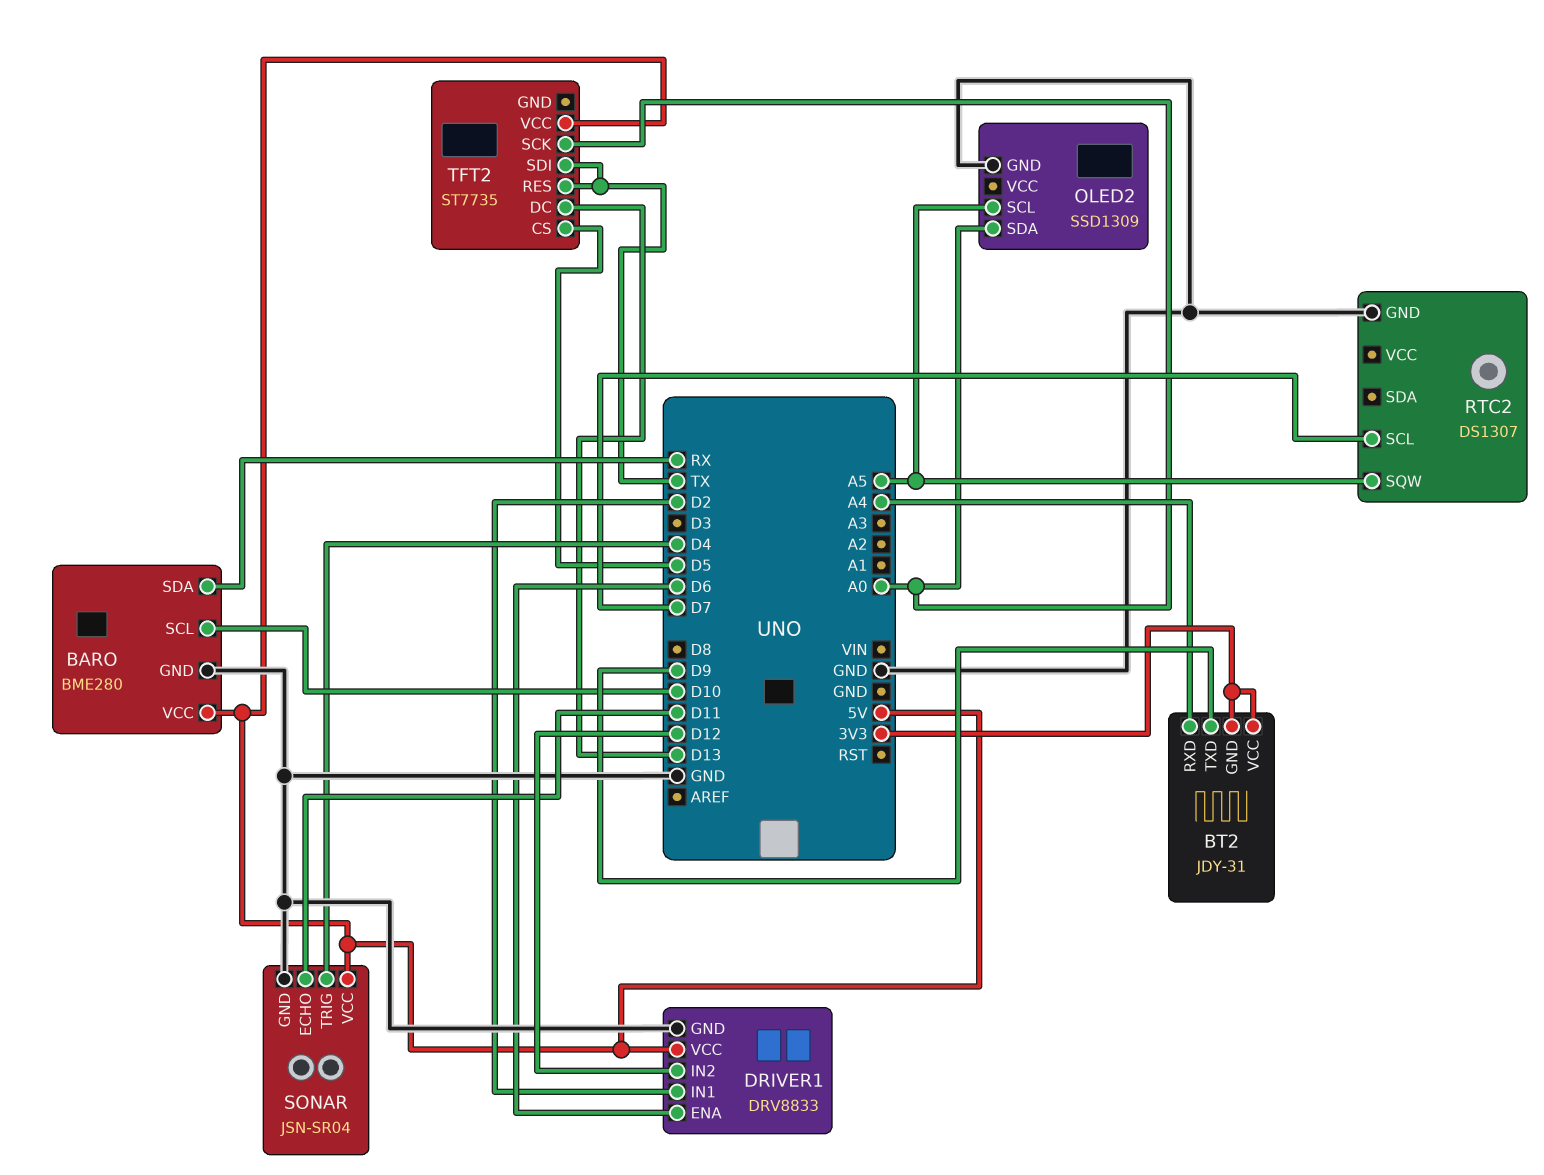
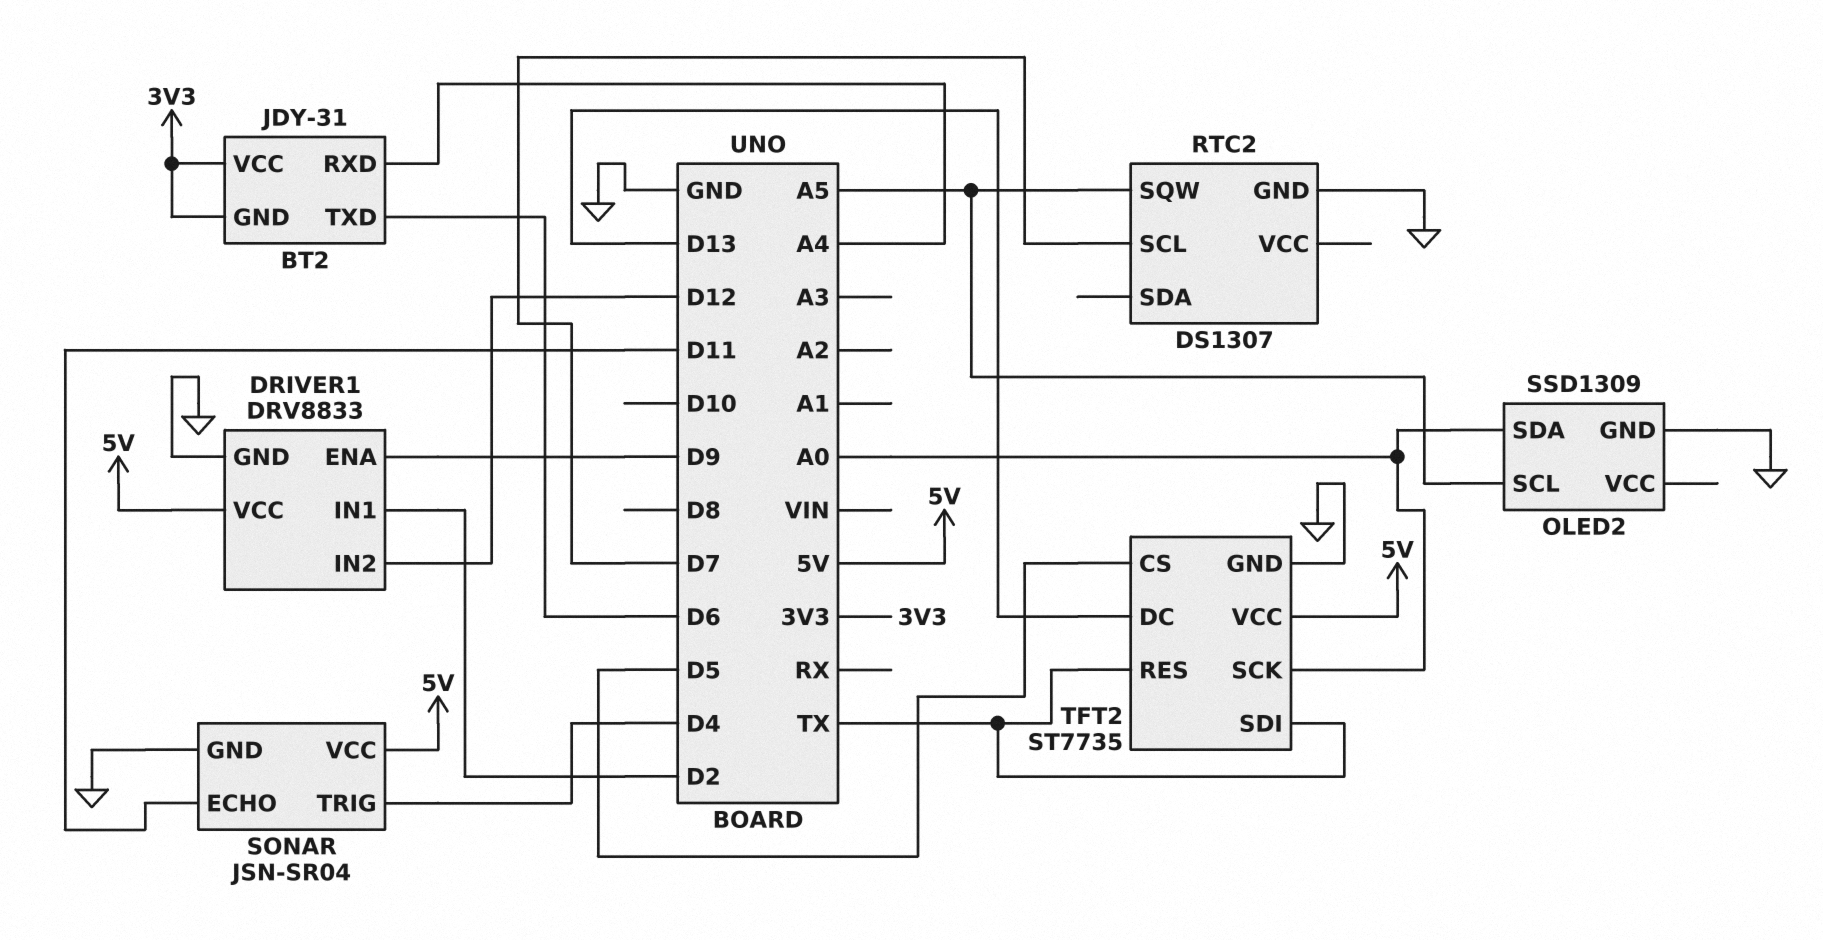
BARO: BME280 -> none
BARO pin GND: GND -> none
BARO pin SCL: D10 -> none
BARO pin SDA: RX -> none
BARO pin VCC: 5V -> none
BT2 pin TXD: D9 -> D6
DRIVER1 pin ENA: D6 -> D9
TFT2 pin GND: none -> GND

